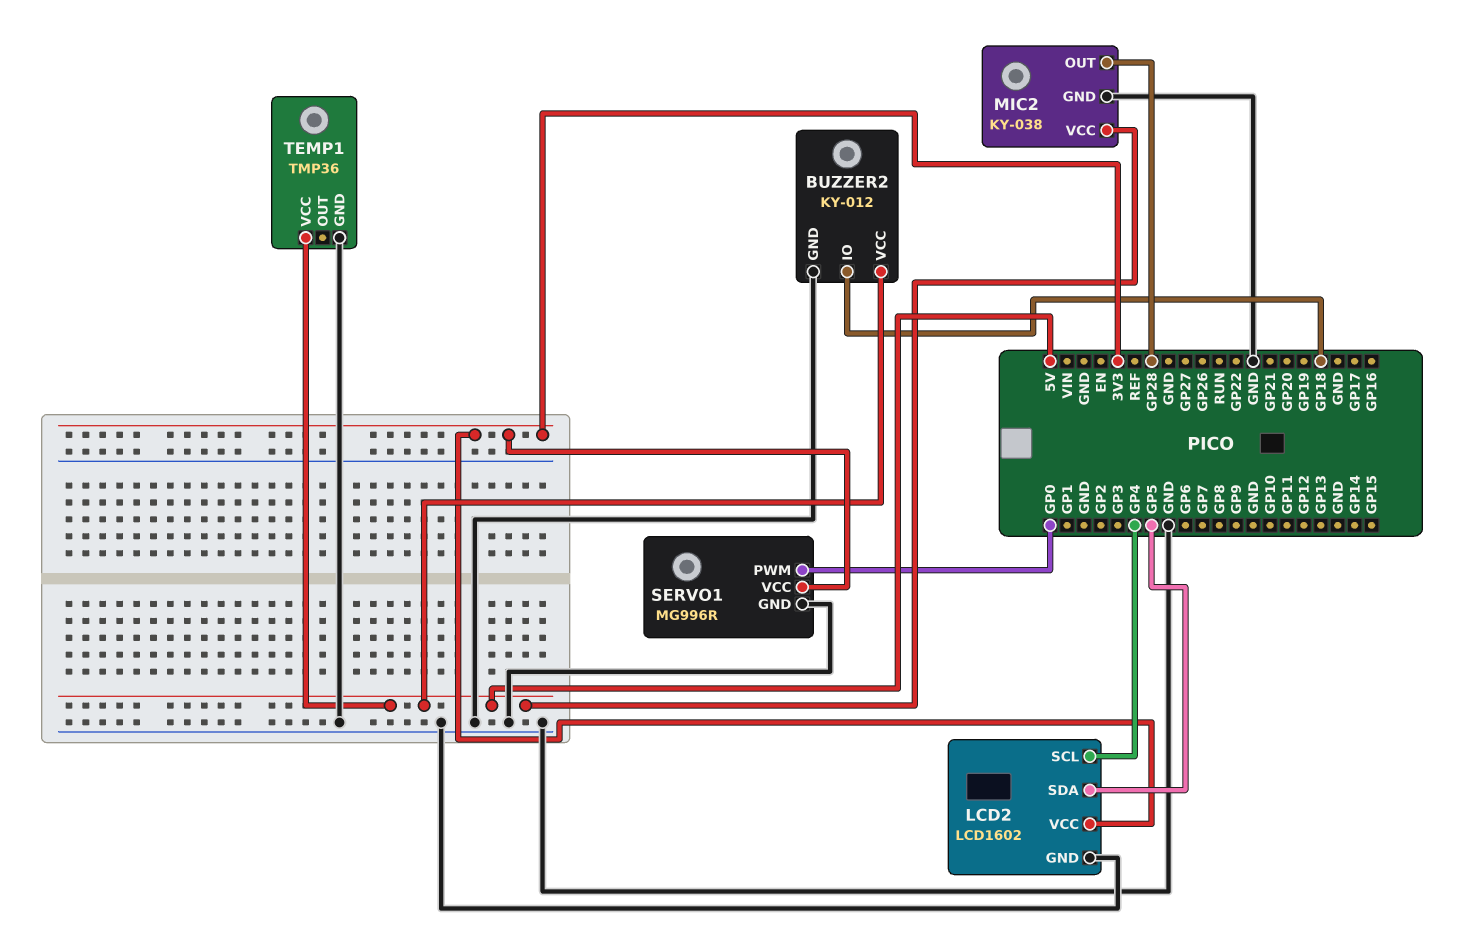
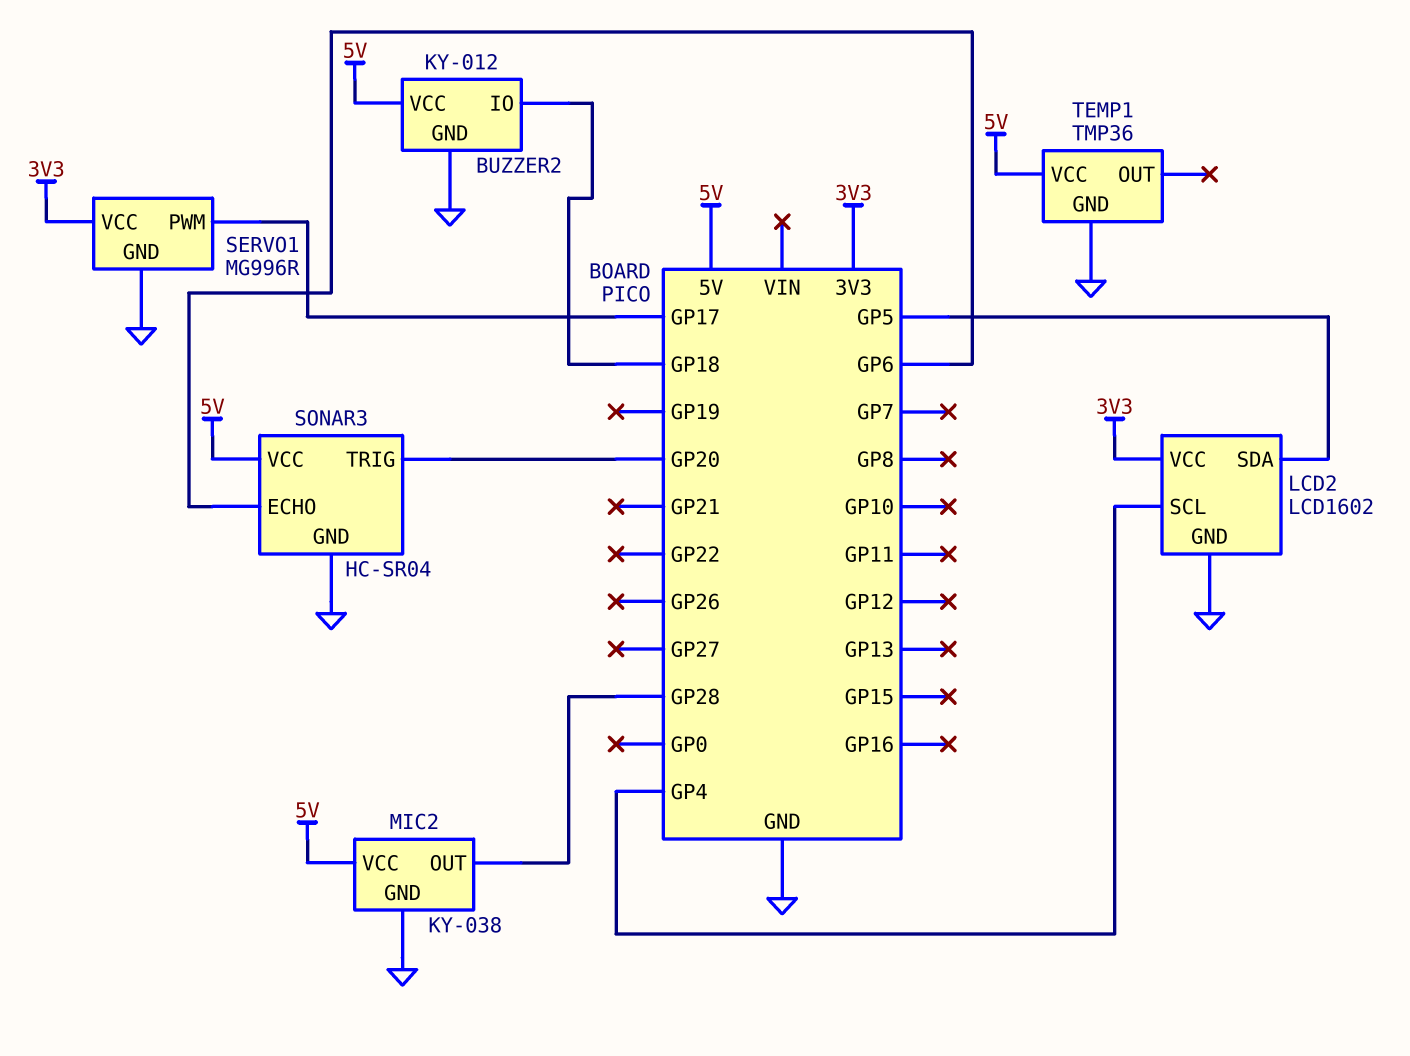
SERVO1 pin PWM: GP0 -> GP17
SONAR3: none -> HC-SR04
SONAR3 pin ECHO: none -> GP6
SONAR3 pin GND: none -> GND
SONAR3 pin TRIG: none -> GP20
SONAR3 pin VCC: none -> 5V

